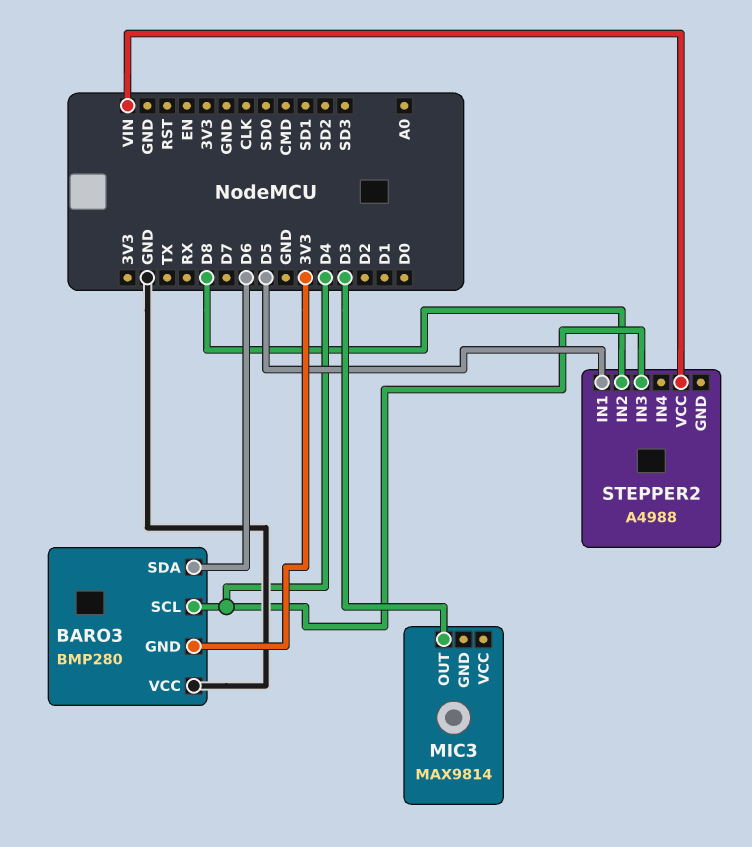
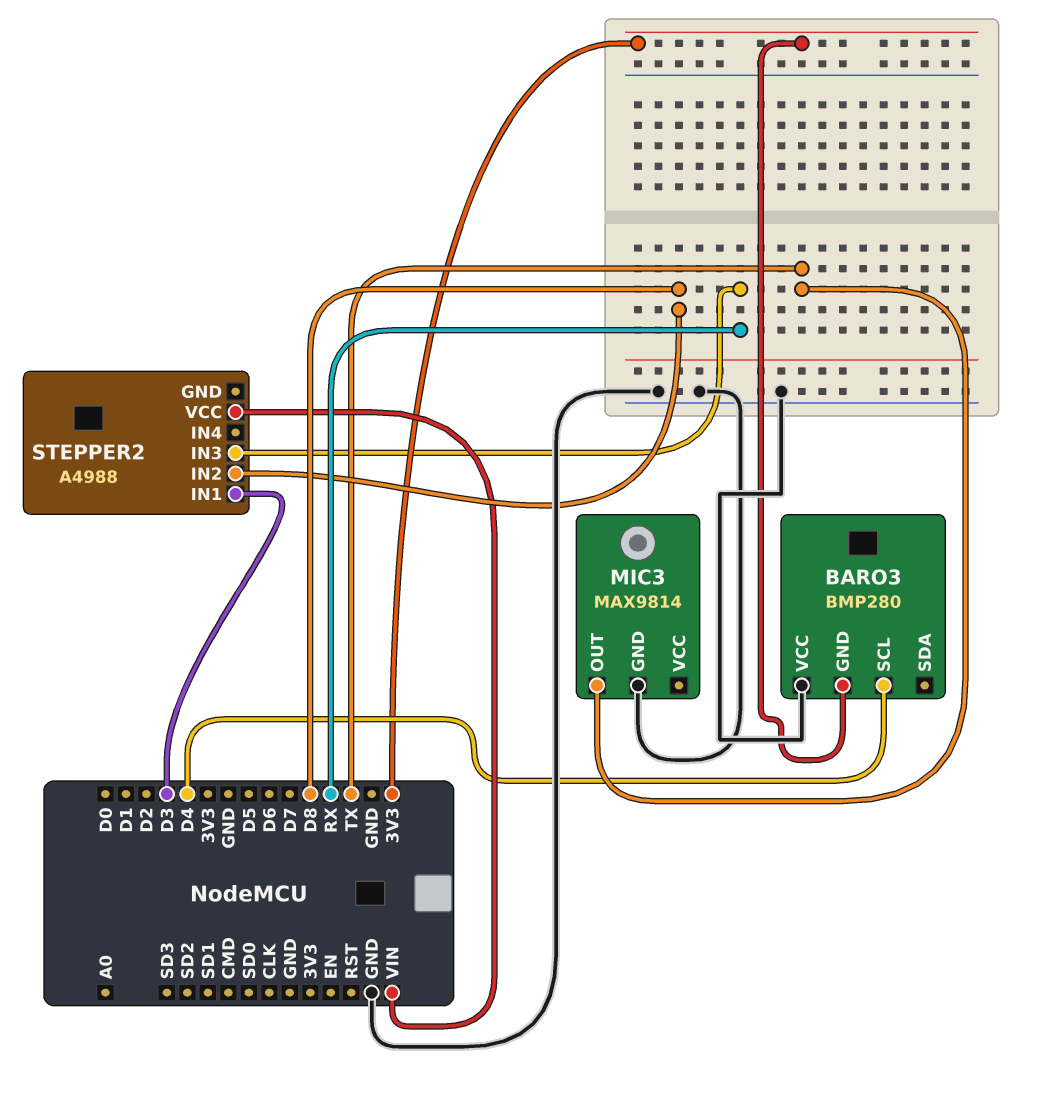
BARO3 pin SDA: D6 -> none
MIC3 pin GND: none -> GND
MIC3 pin OUT: D3 -> TX
STEPPER2 pin IN1: D5 -> D3
STEPPER2 pin IN3: D4 -> RX

